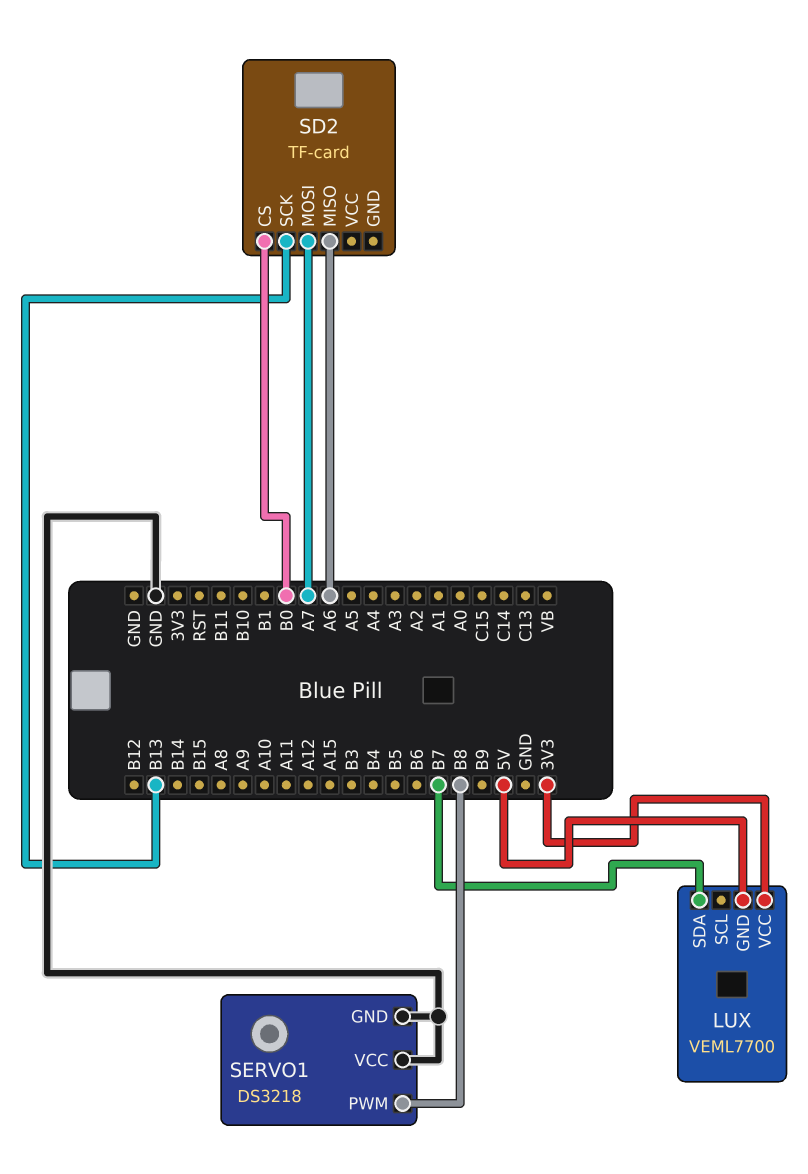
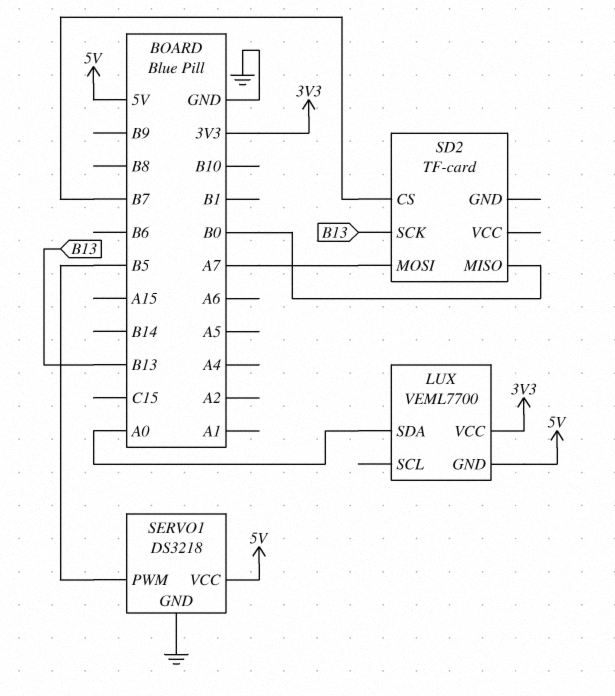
LUX pin SDA: B7 -> A0
SD2 pin CS: B0 -> B7
SD2 pin MISO: A6 -> B0
SERVO1 pin PWM: B8 -> B5
SERVO1 pin VCC: GND -> 5V

